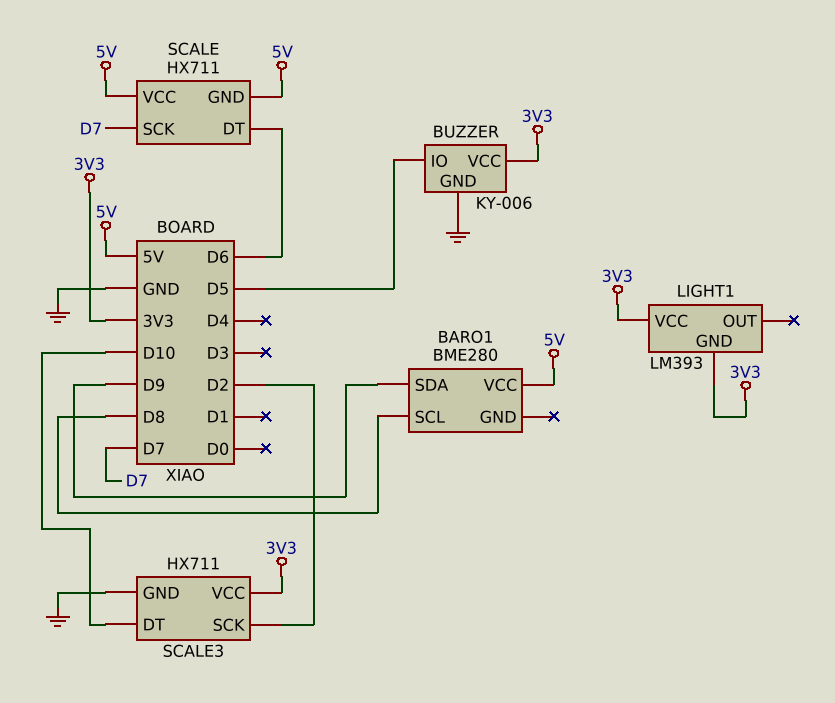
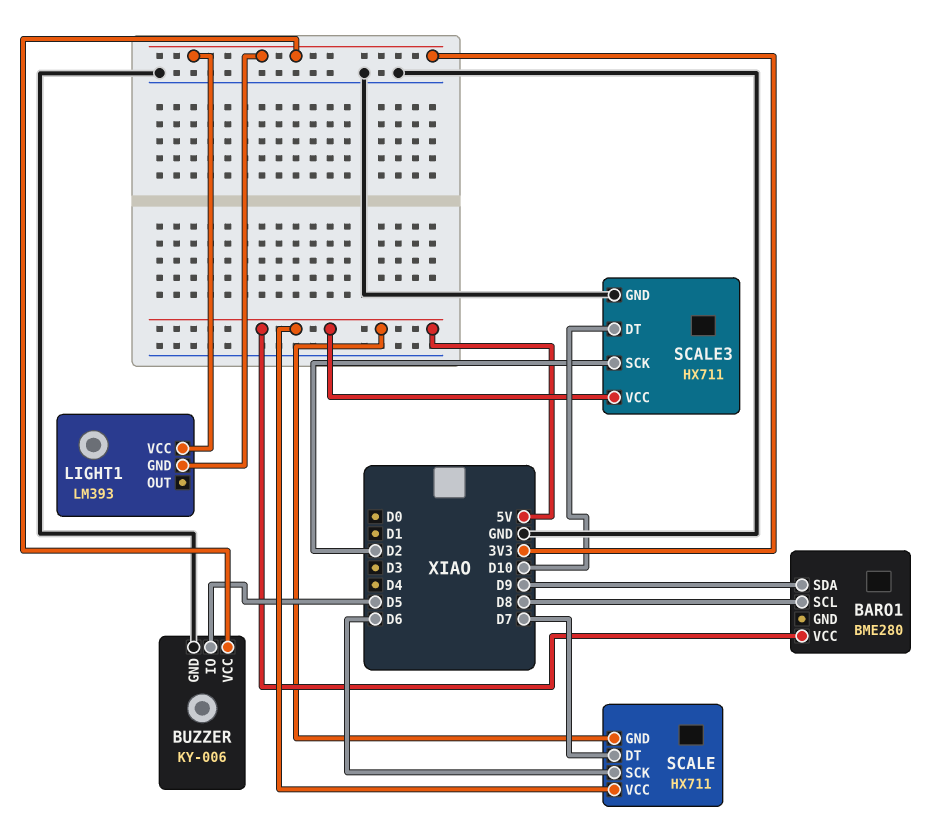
SCALE pin DT: D6 -> D7
SCALE pin SCK: D7 -> D6
SCALE3 pin VCC: 3V3 -> 5V

